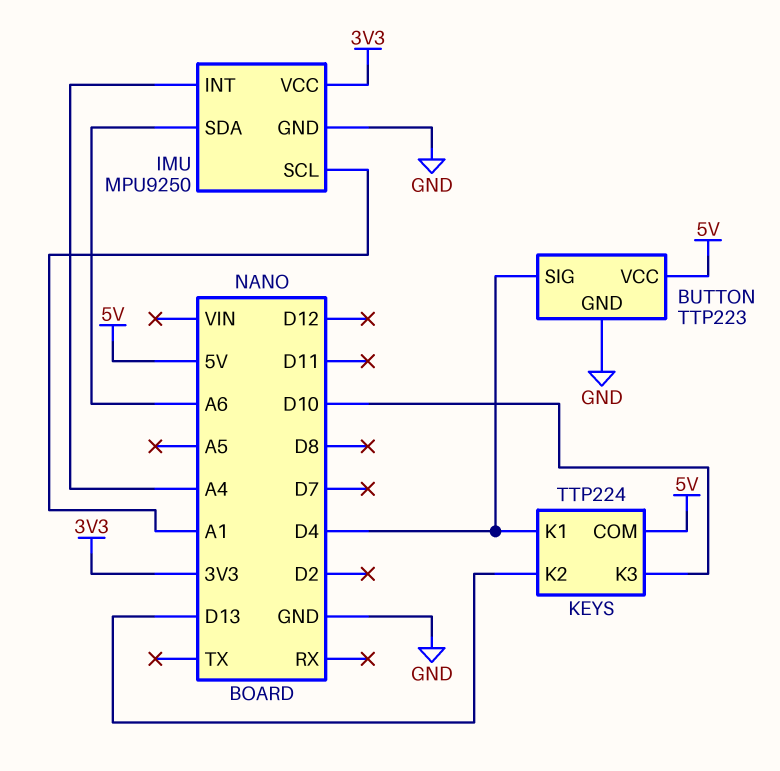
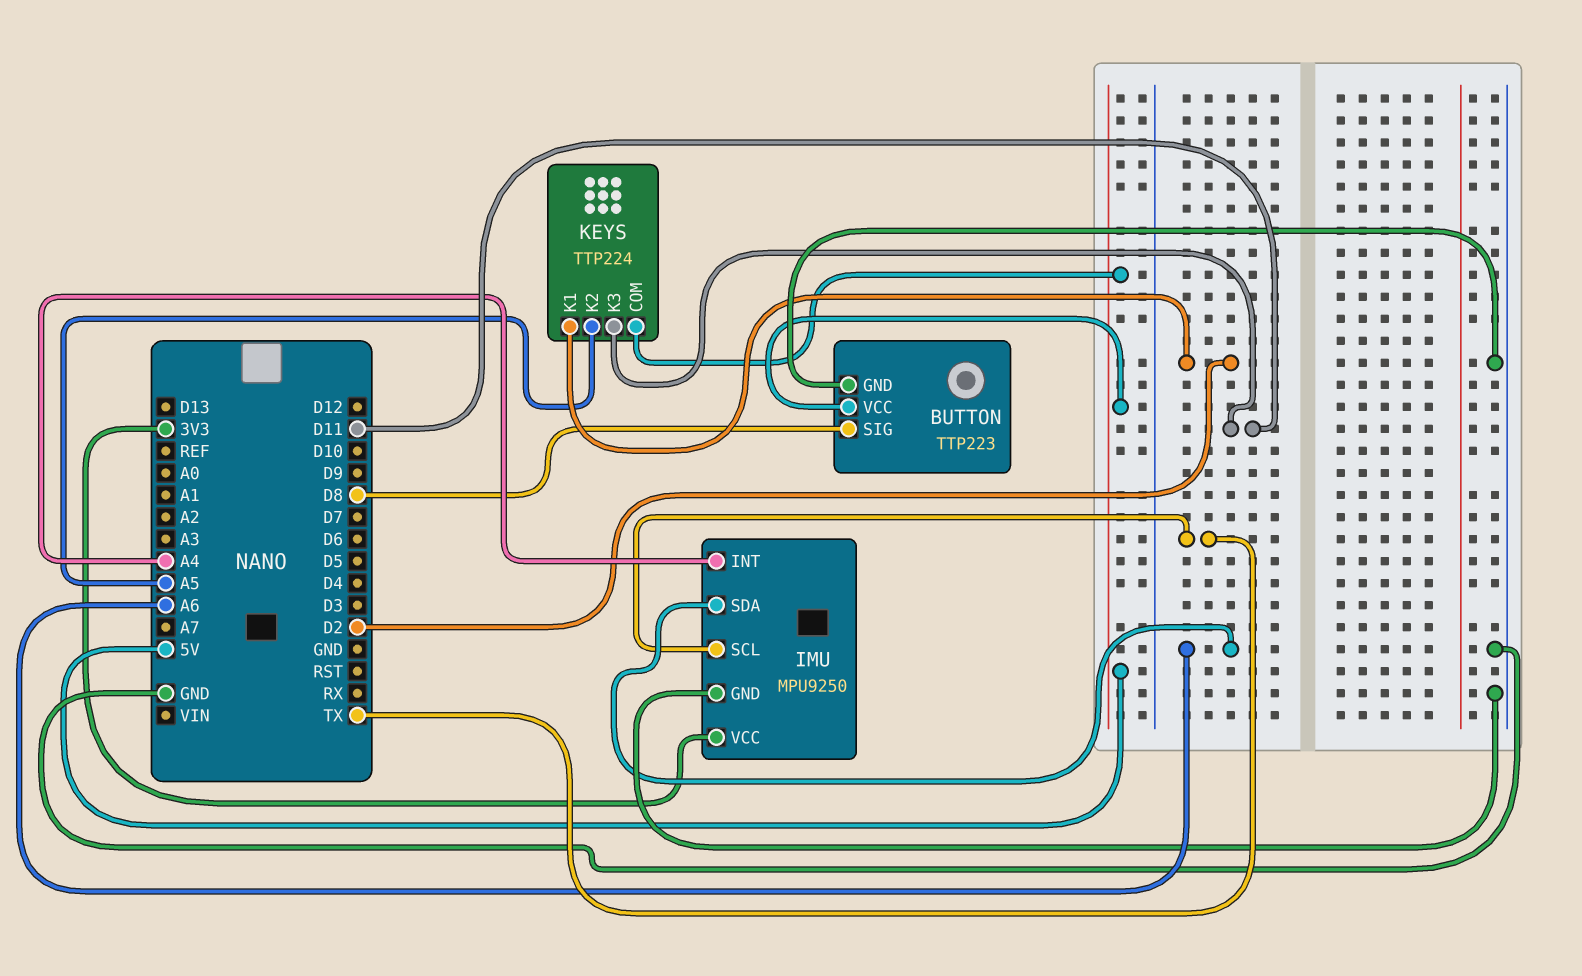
BUTTON pin SIG: D4 -> D8
IMU pin SCL: A1 -> TX
KEYS pin K1: D4 -> D2
KEYS pin K2: D13 -> A5
KEYS pin K3: D10 -> D11

